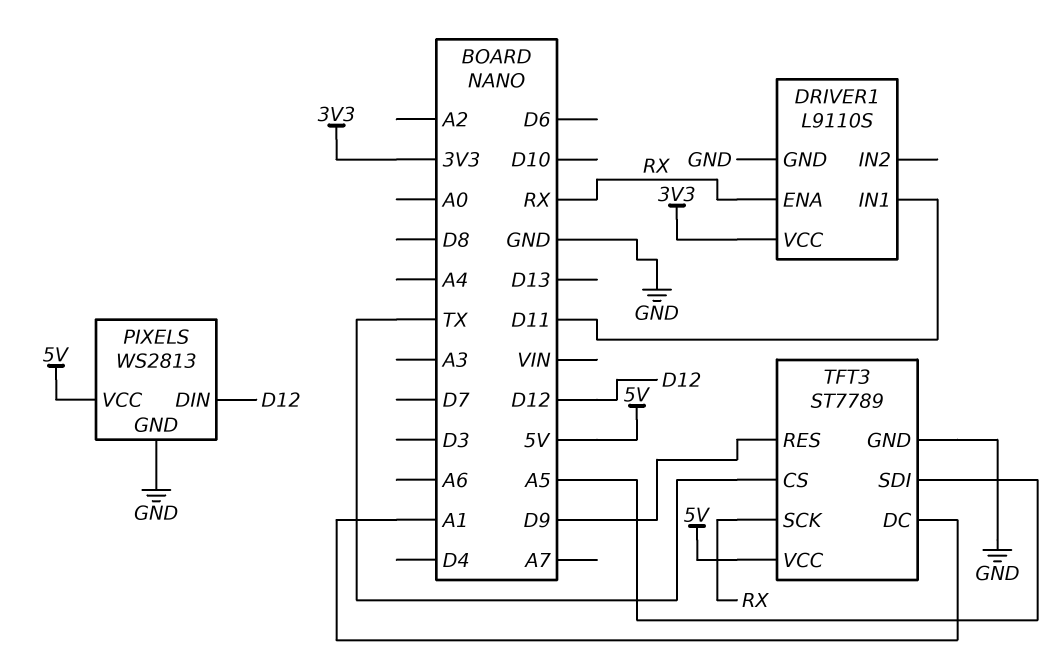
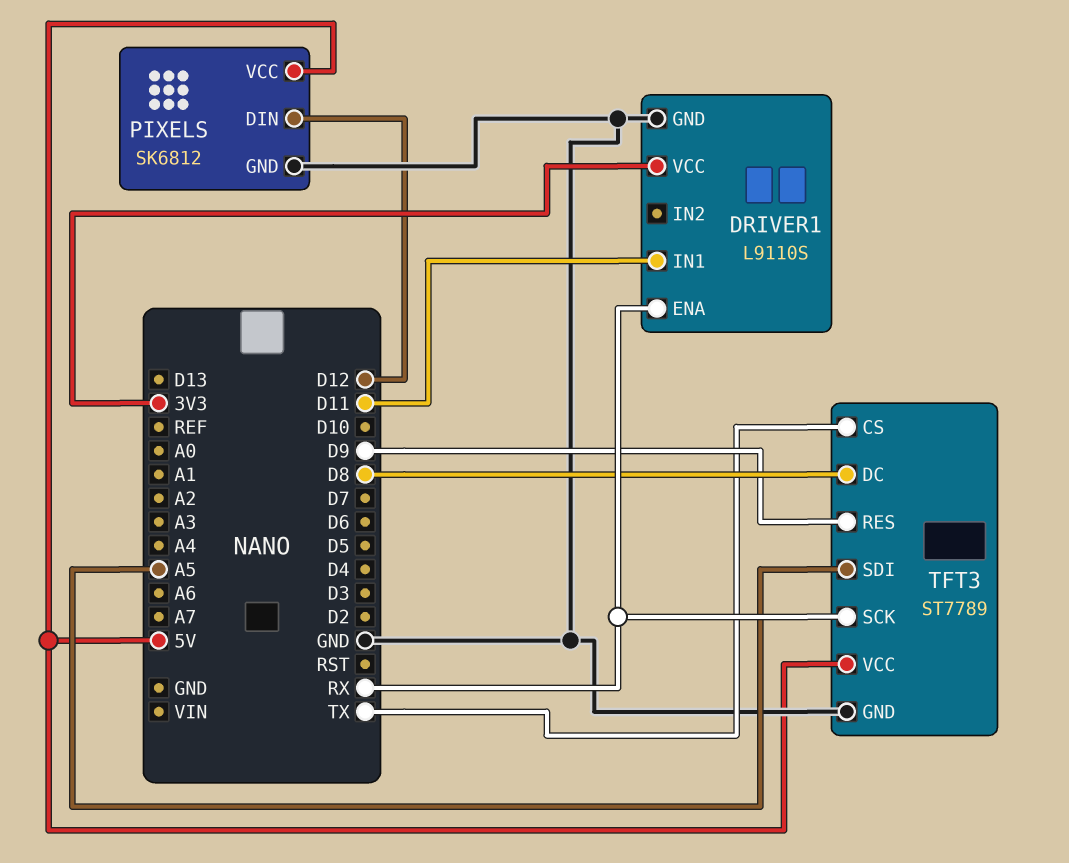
PIXELS: WS2813 -> SK6812
TFT3 pin DC: A1 -> D8

